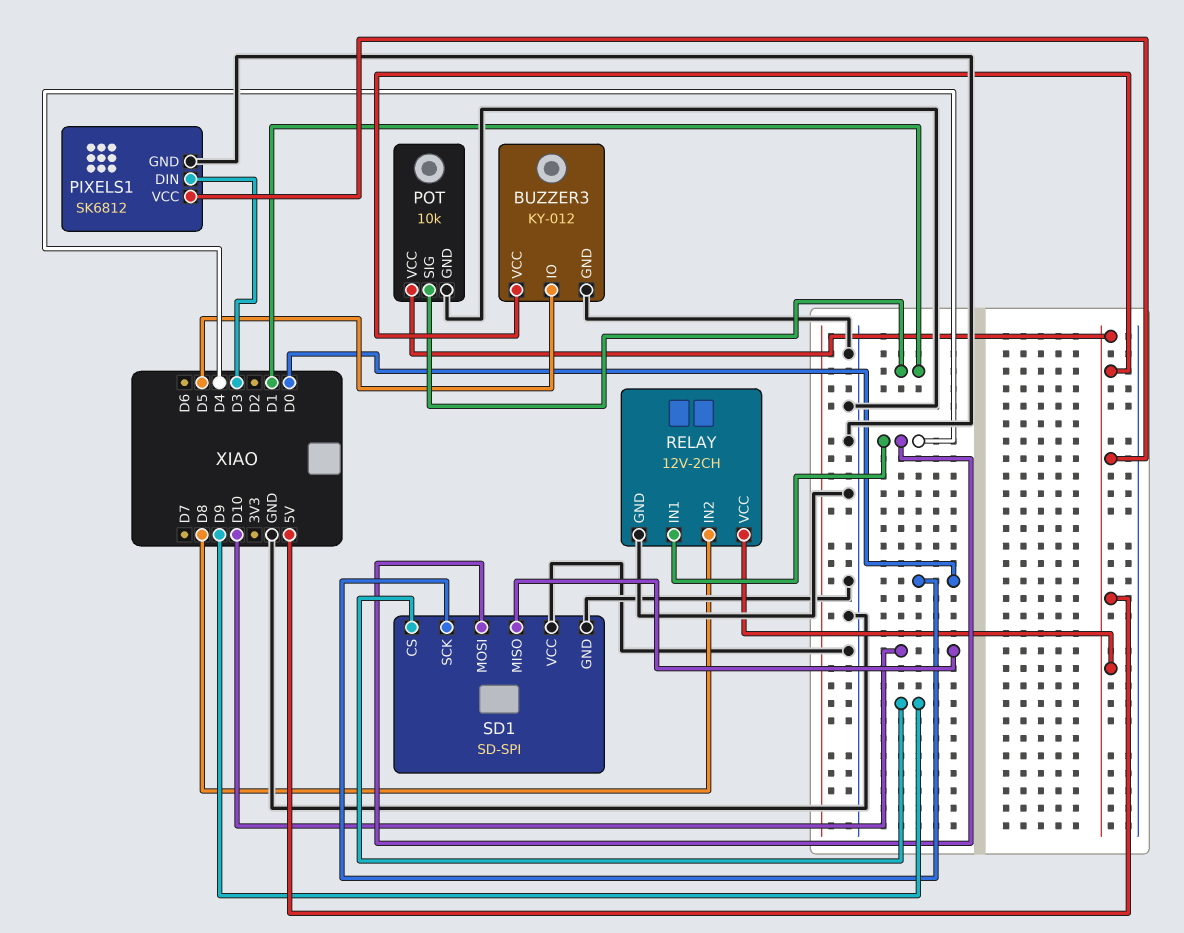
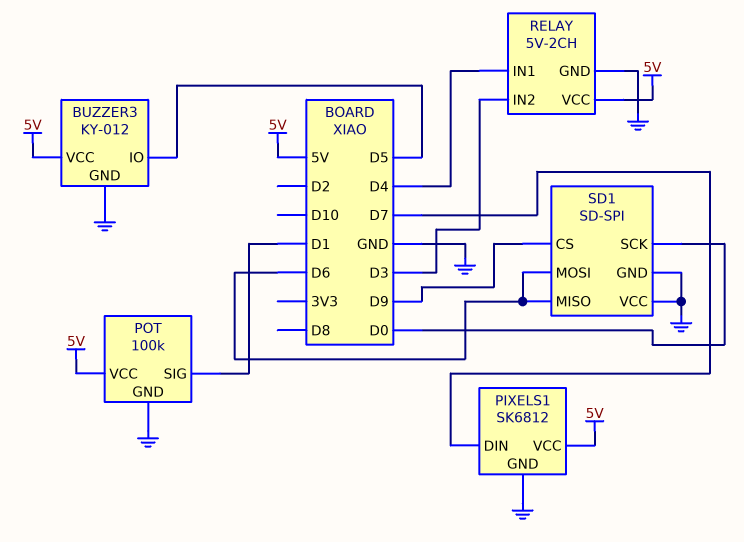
PIXELS1 pin DIN: D3 -> D7
POT: 10k -> 100k
RELAY: 12V-2CH -> 5V-2CH
RELAY pin IN2: D8 -> D3
SD1 pin MISO: D10 -> D6
SD1 pin MOSI: D4 -> D6

